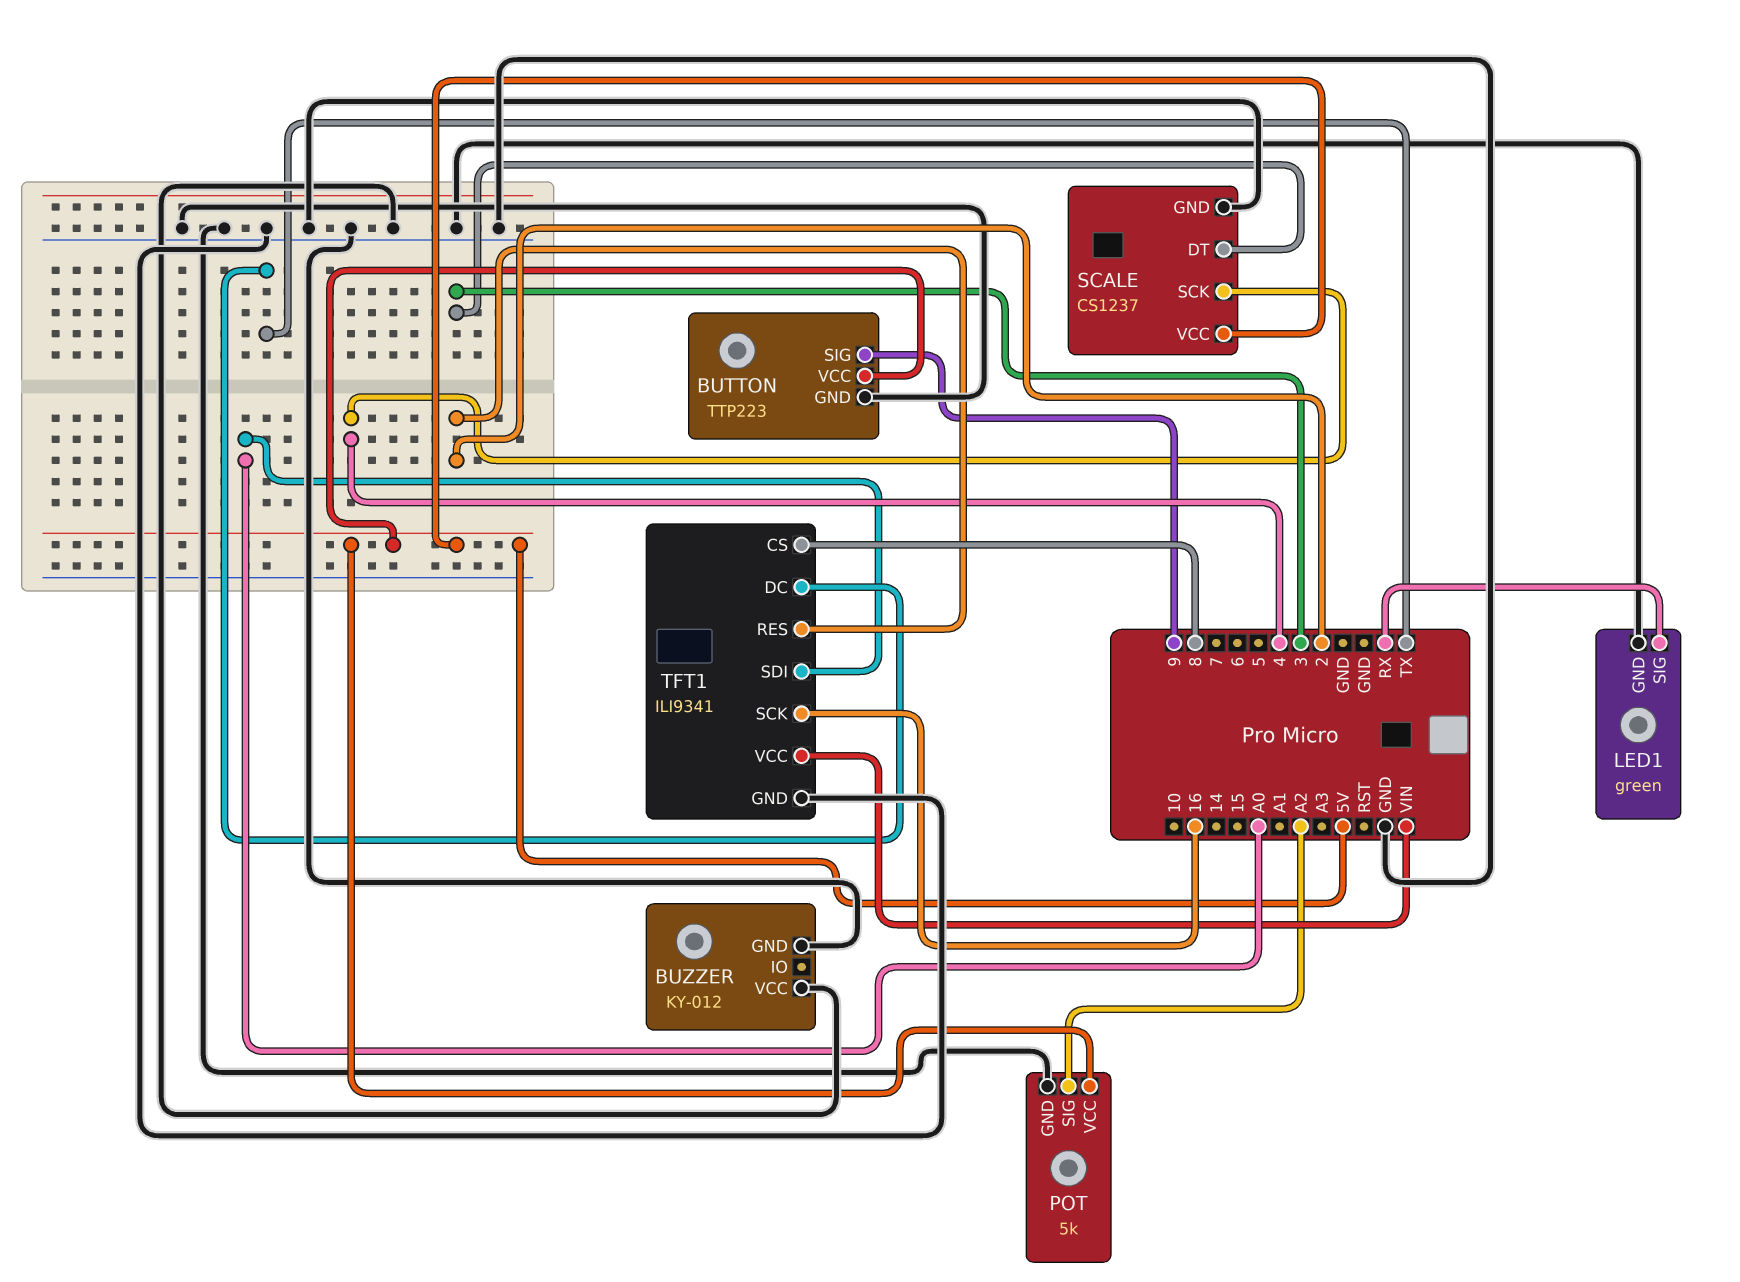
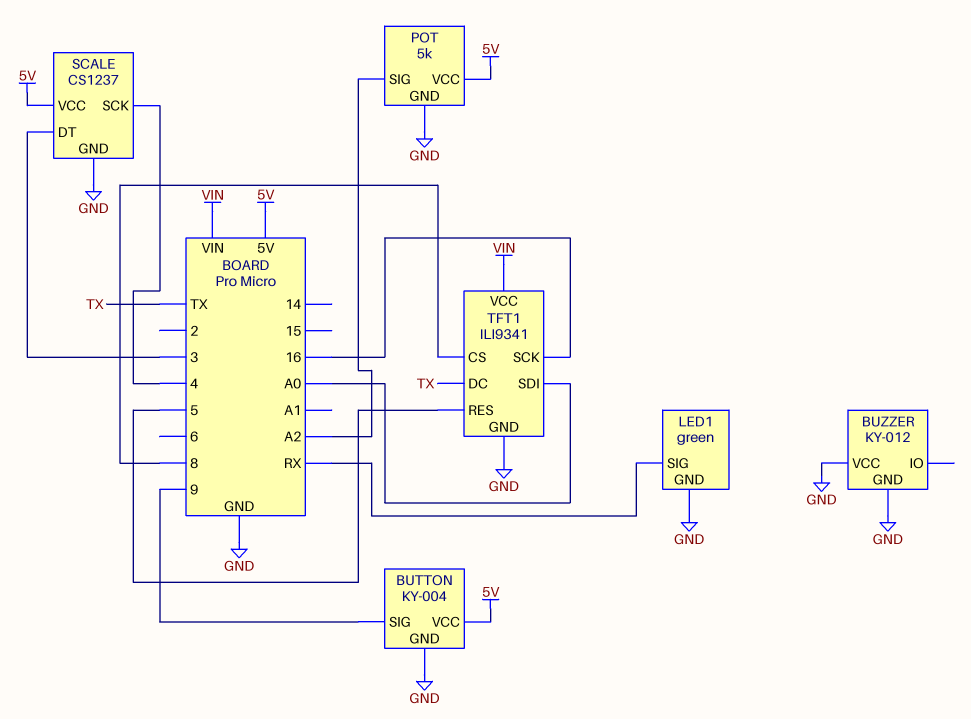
BUTTON: TTP223 -> KY-004
TFT1 pin RES: 2 -> 5

